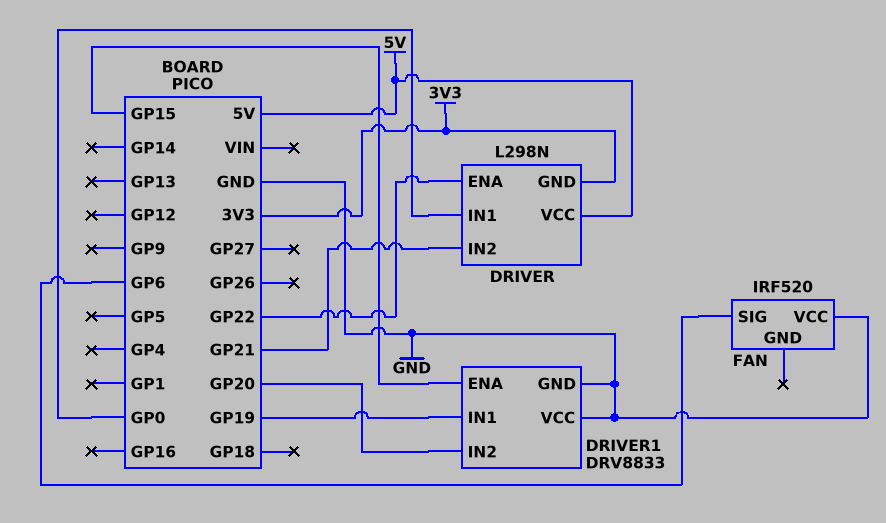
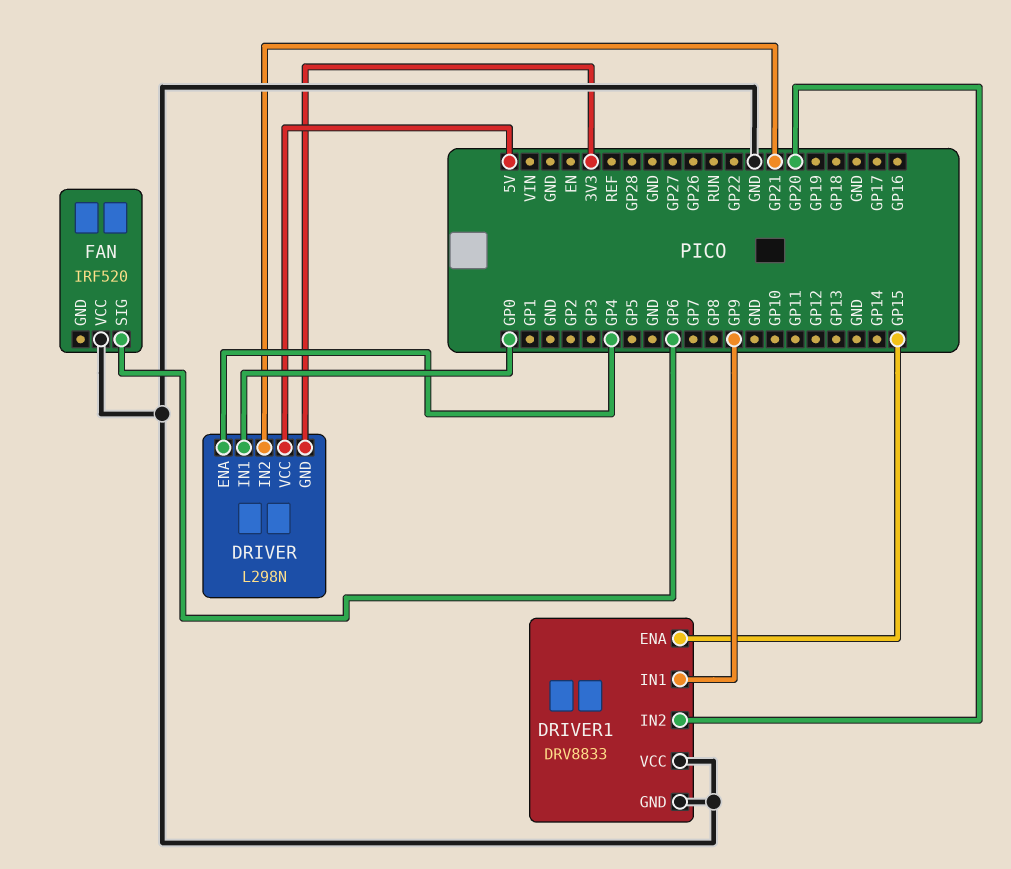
DRIVER pin ENA: GP22 -> GP4
DRIVER1 pin IN1: GP19 -> GP9

